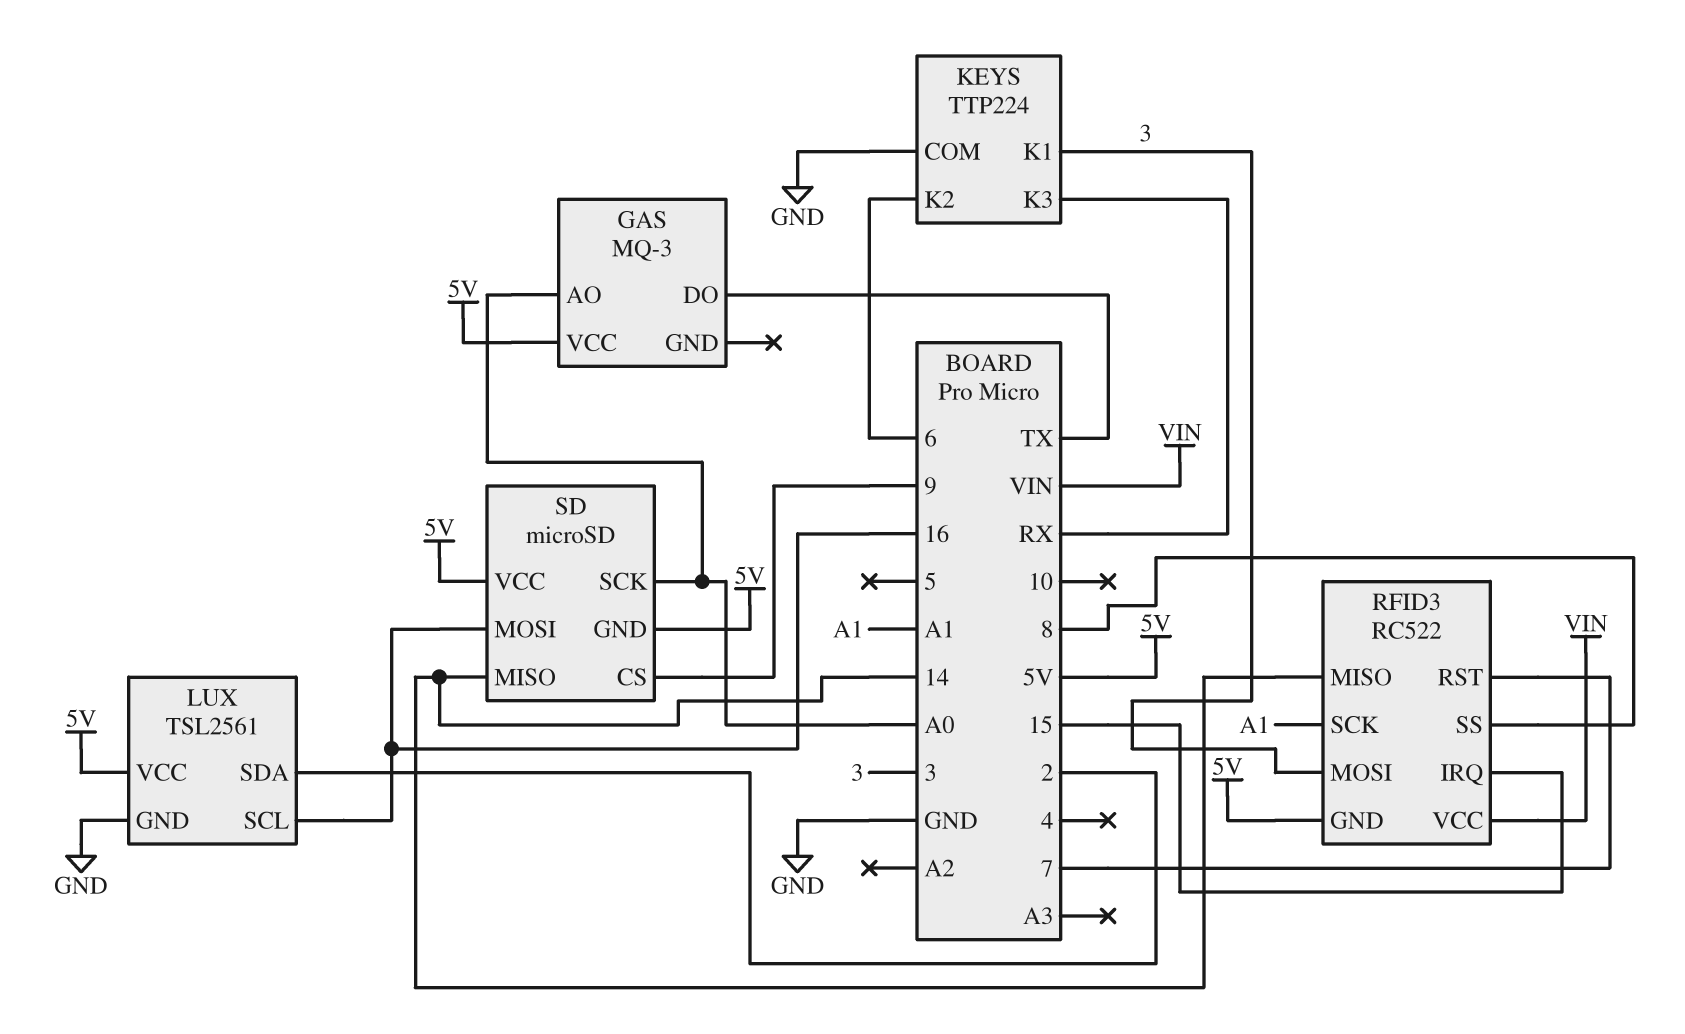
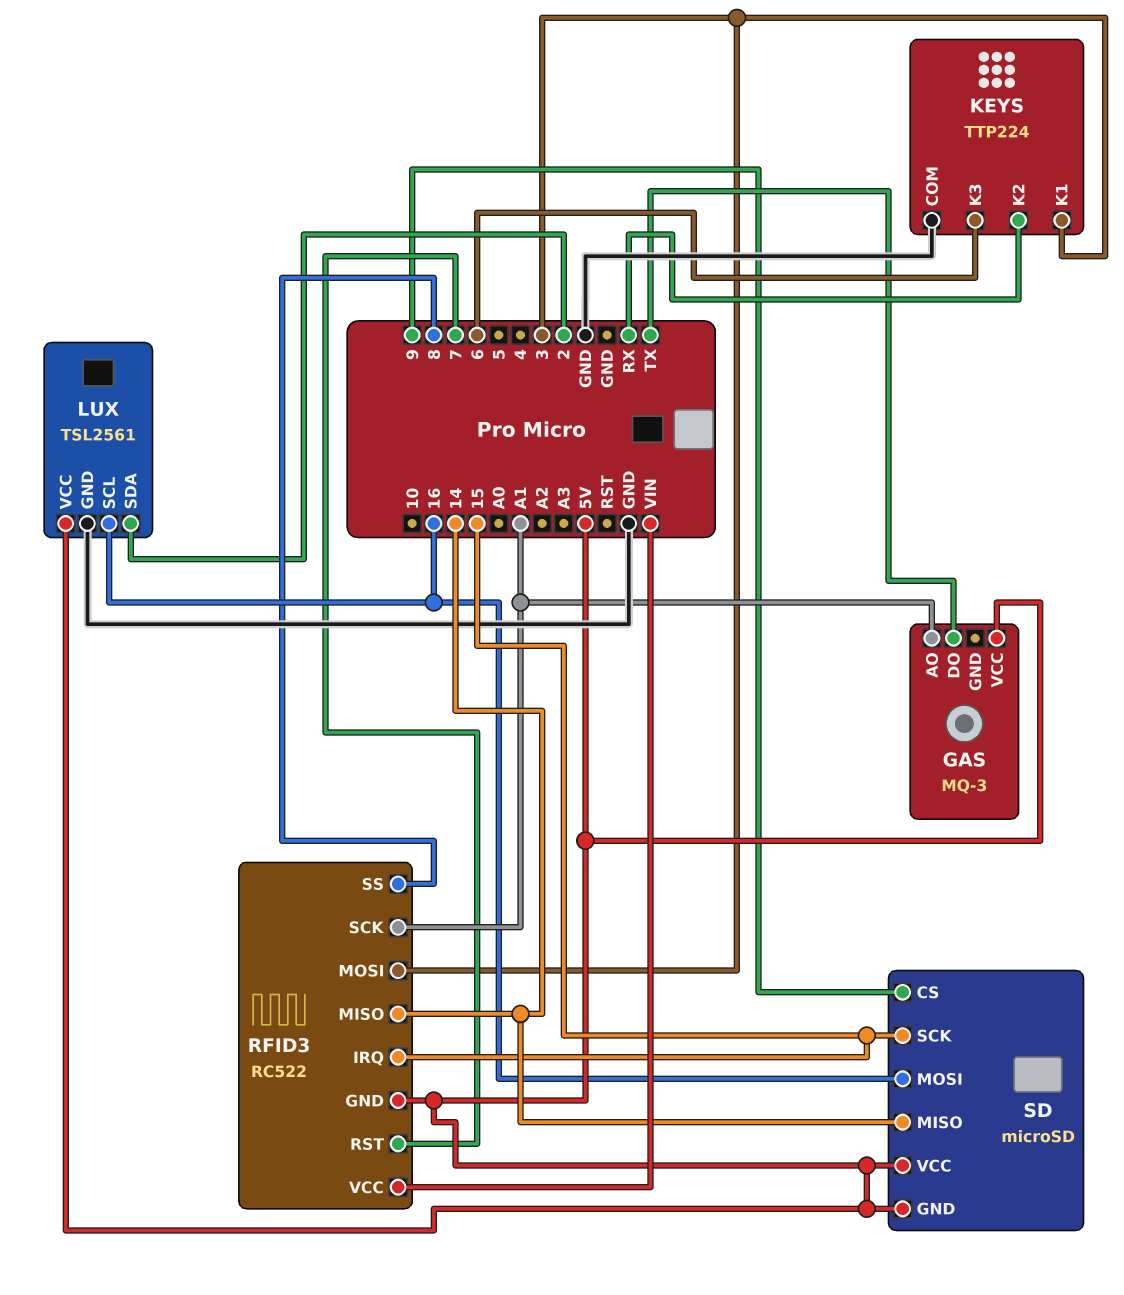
GAS pin AO: A0 -> A1
KEYS pin K2: 6 -> RX
KEYS pin K3: RX -> 6
SD pin SCK: A0 -> 15

